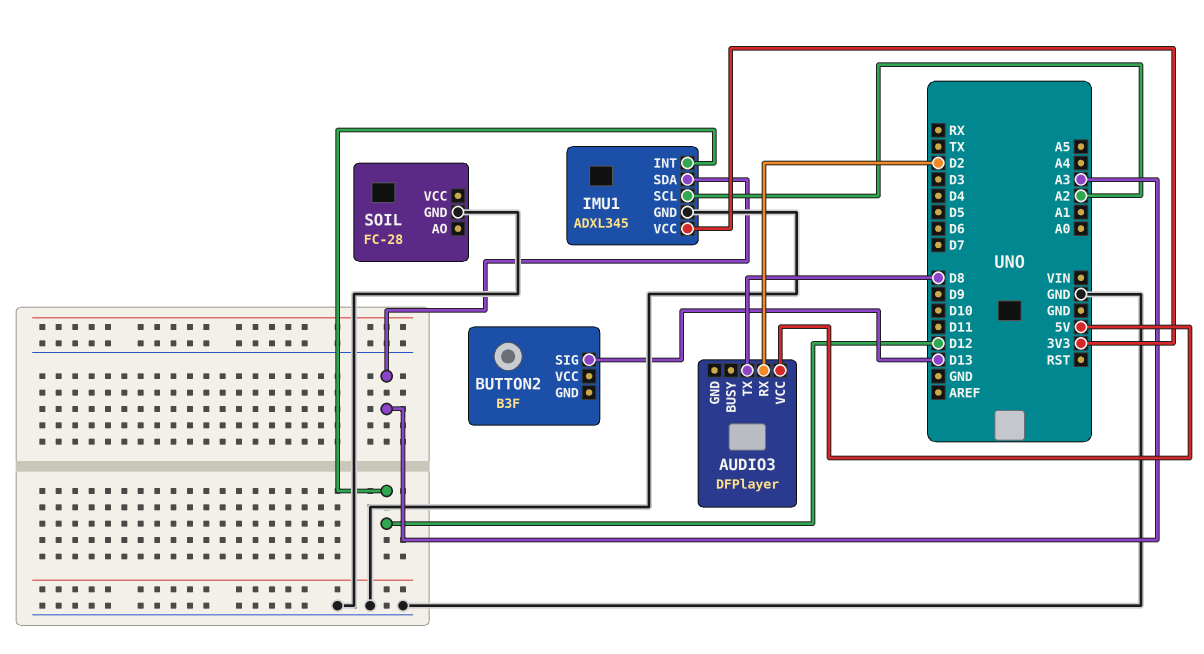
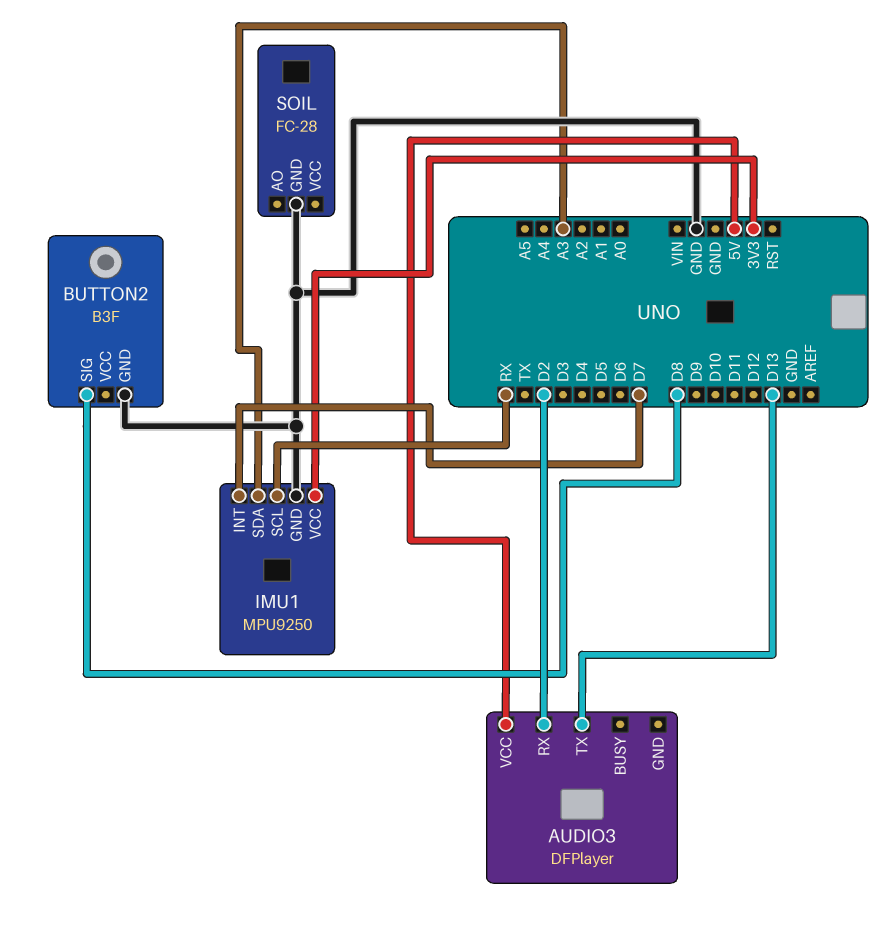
AUDIO3 pin TX: D8 -> D13
BUTTON2 pin GND: none -> GND
BUTTON2 pin SIG: D13 -> D8
IMU1: ADXL345 -> MPU9250
IMU1 pin INT: D12 -> D7
IMU1 pin SCL: A2 -> RX

